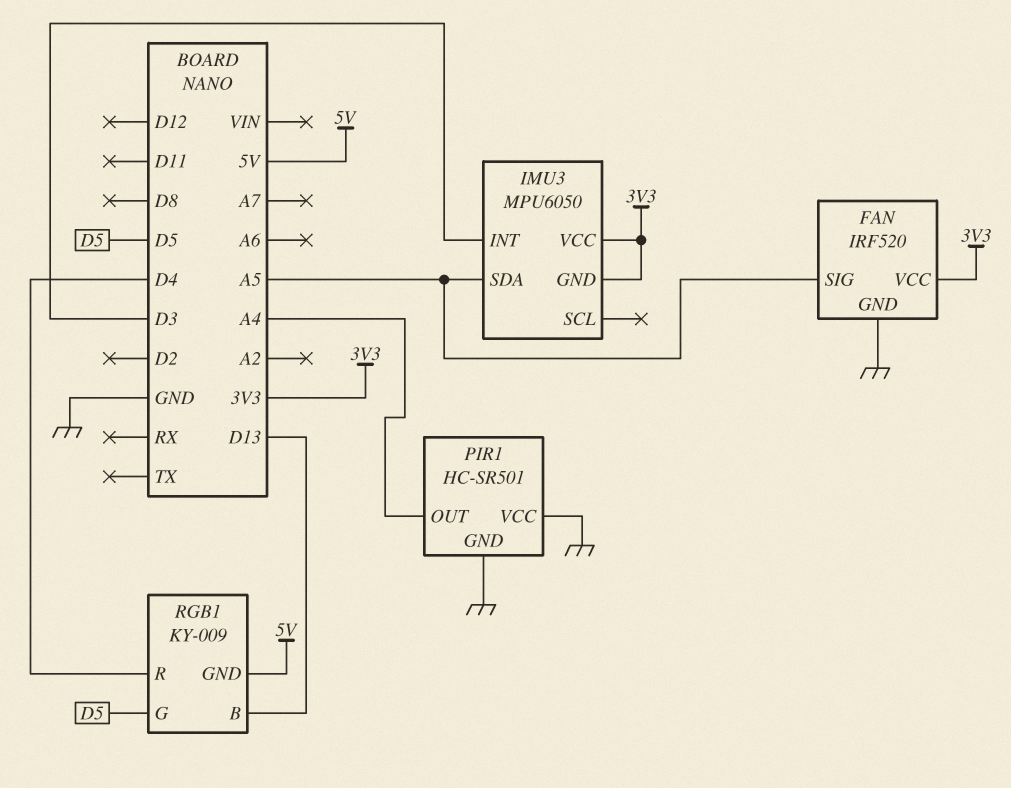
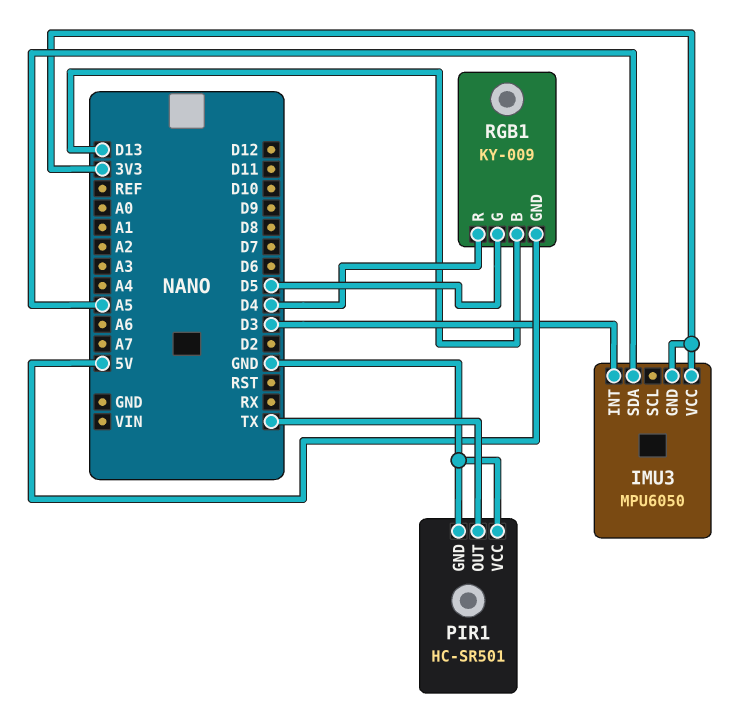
FAN: IRF520 -> none
FAN pin GND: GND -> none
FAN pin SIG: A5 -> none
FAN pin VCC: 3V3 -> none
PIR1 pin OUT: A4 -> TX

